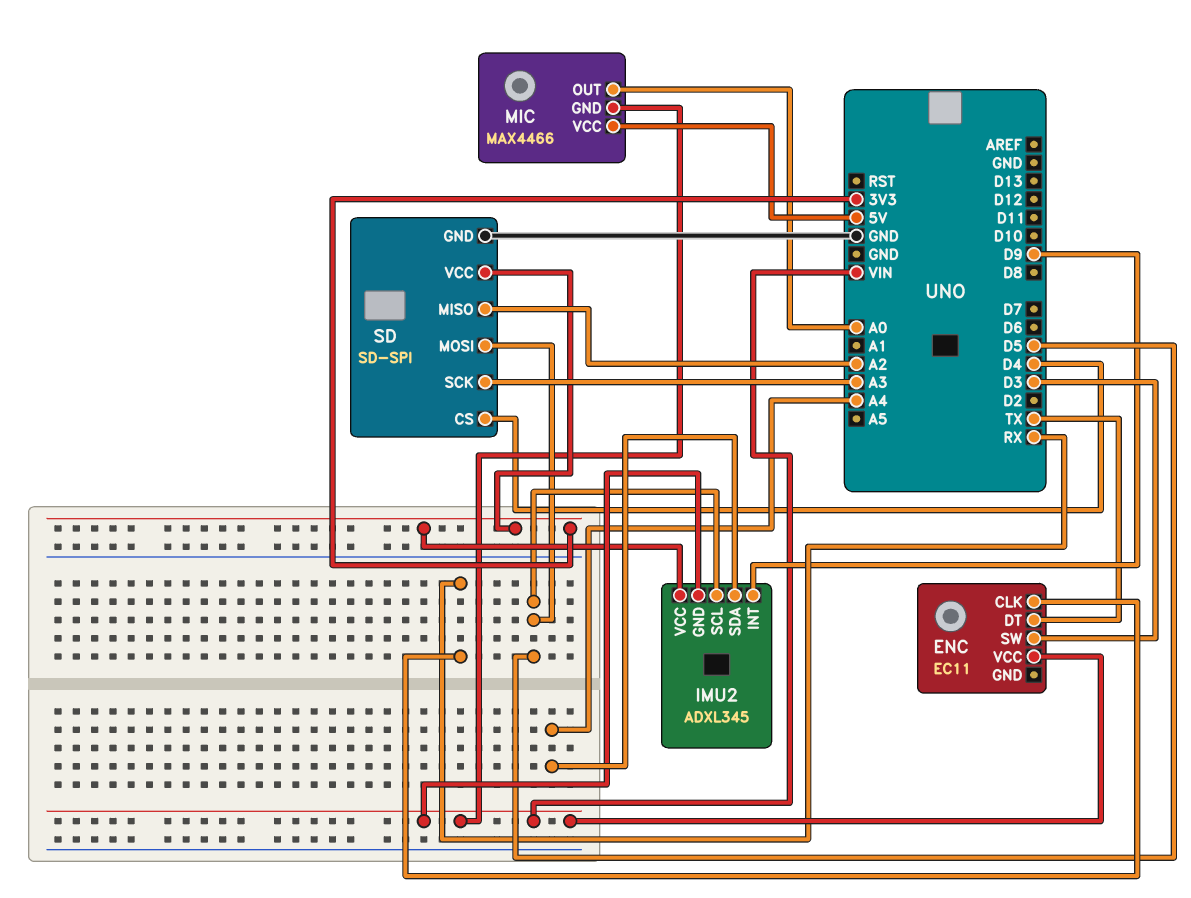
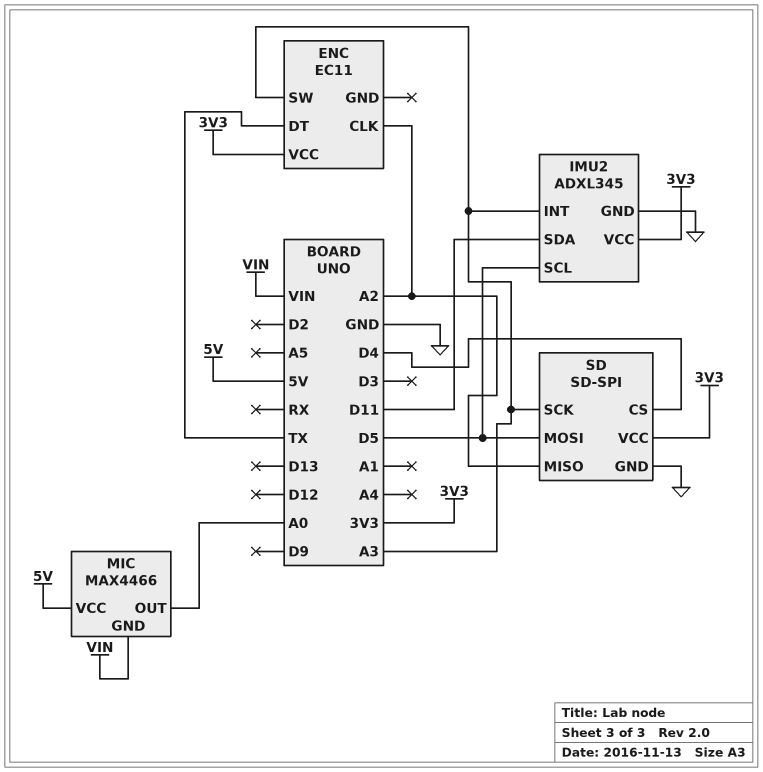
ENC pin CLK: RX -> A2
ENC pin SW: D3 -> A3
ENC pin VCC: VIN -> 3V3
IMU2 pin GND: VIN -> GND
IMU2 pin INT: D9 -> A3
IMU2 pin SDA: A4 -> D11

